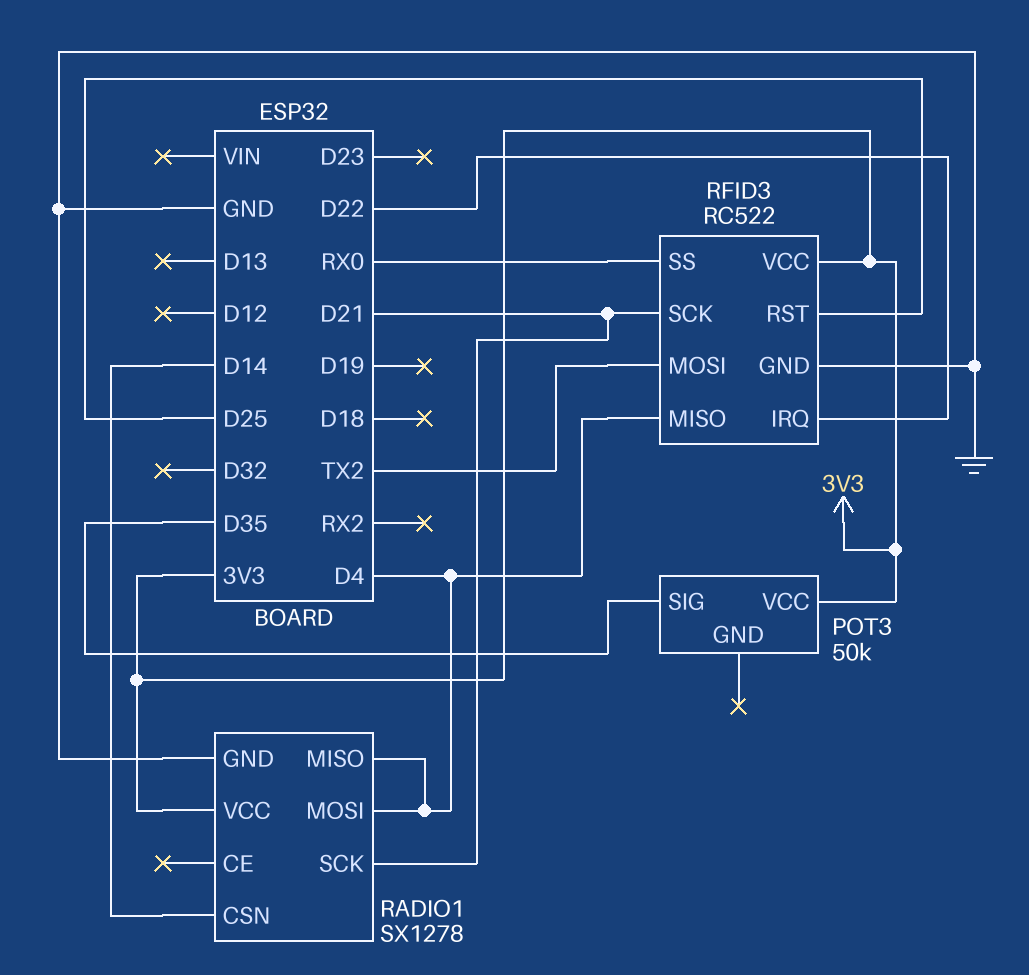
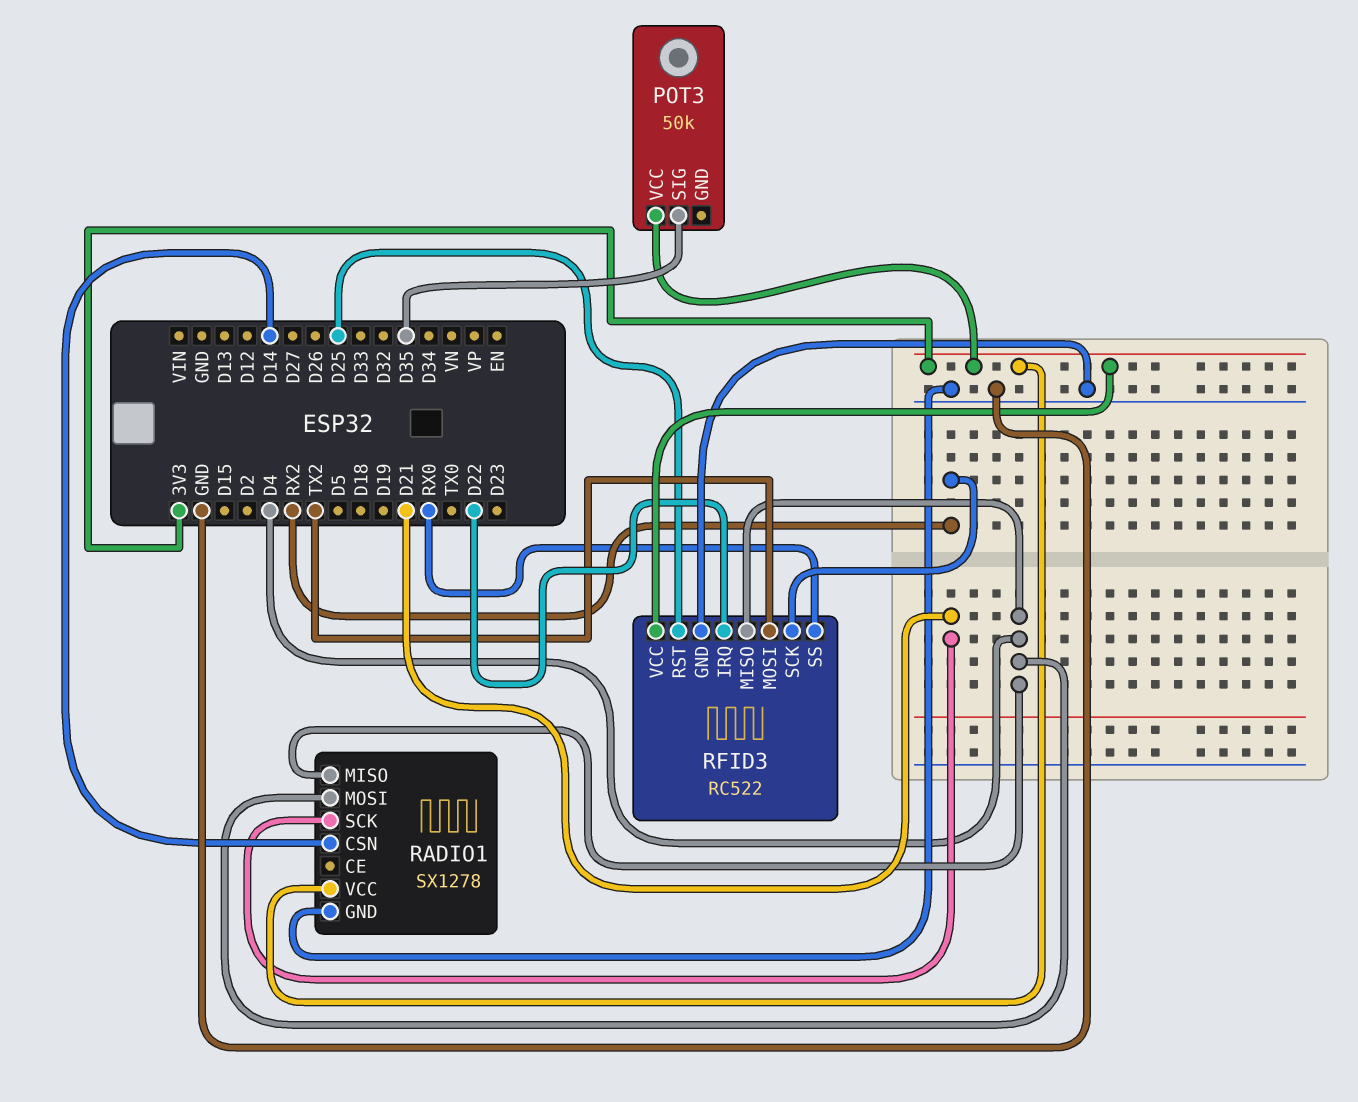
RFID3 pin SCK: D21 -> RX2

